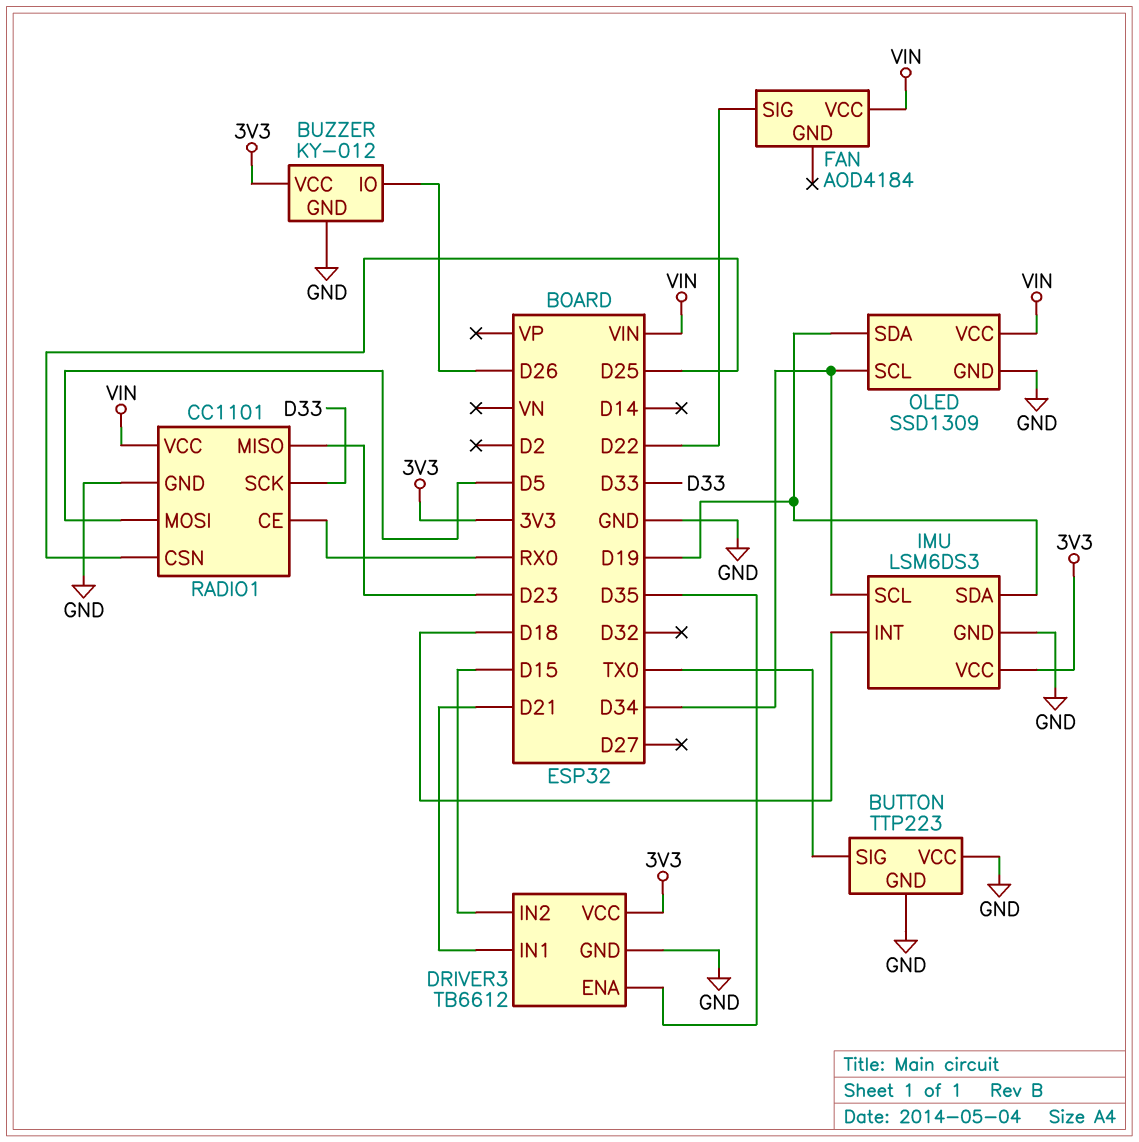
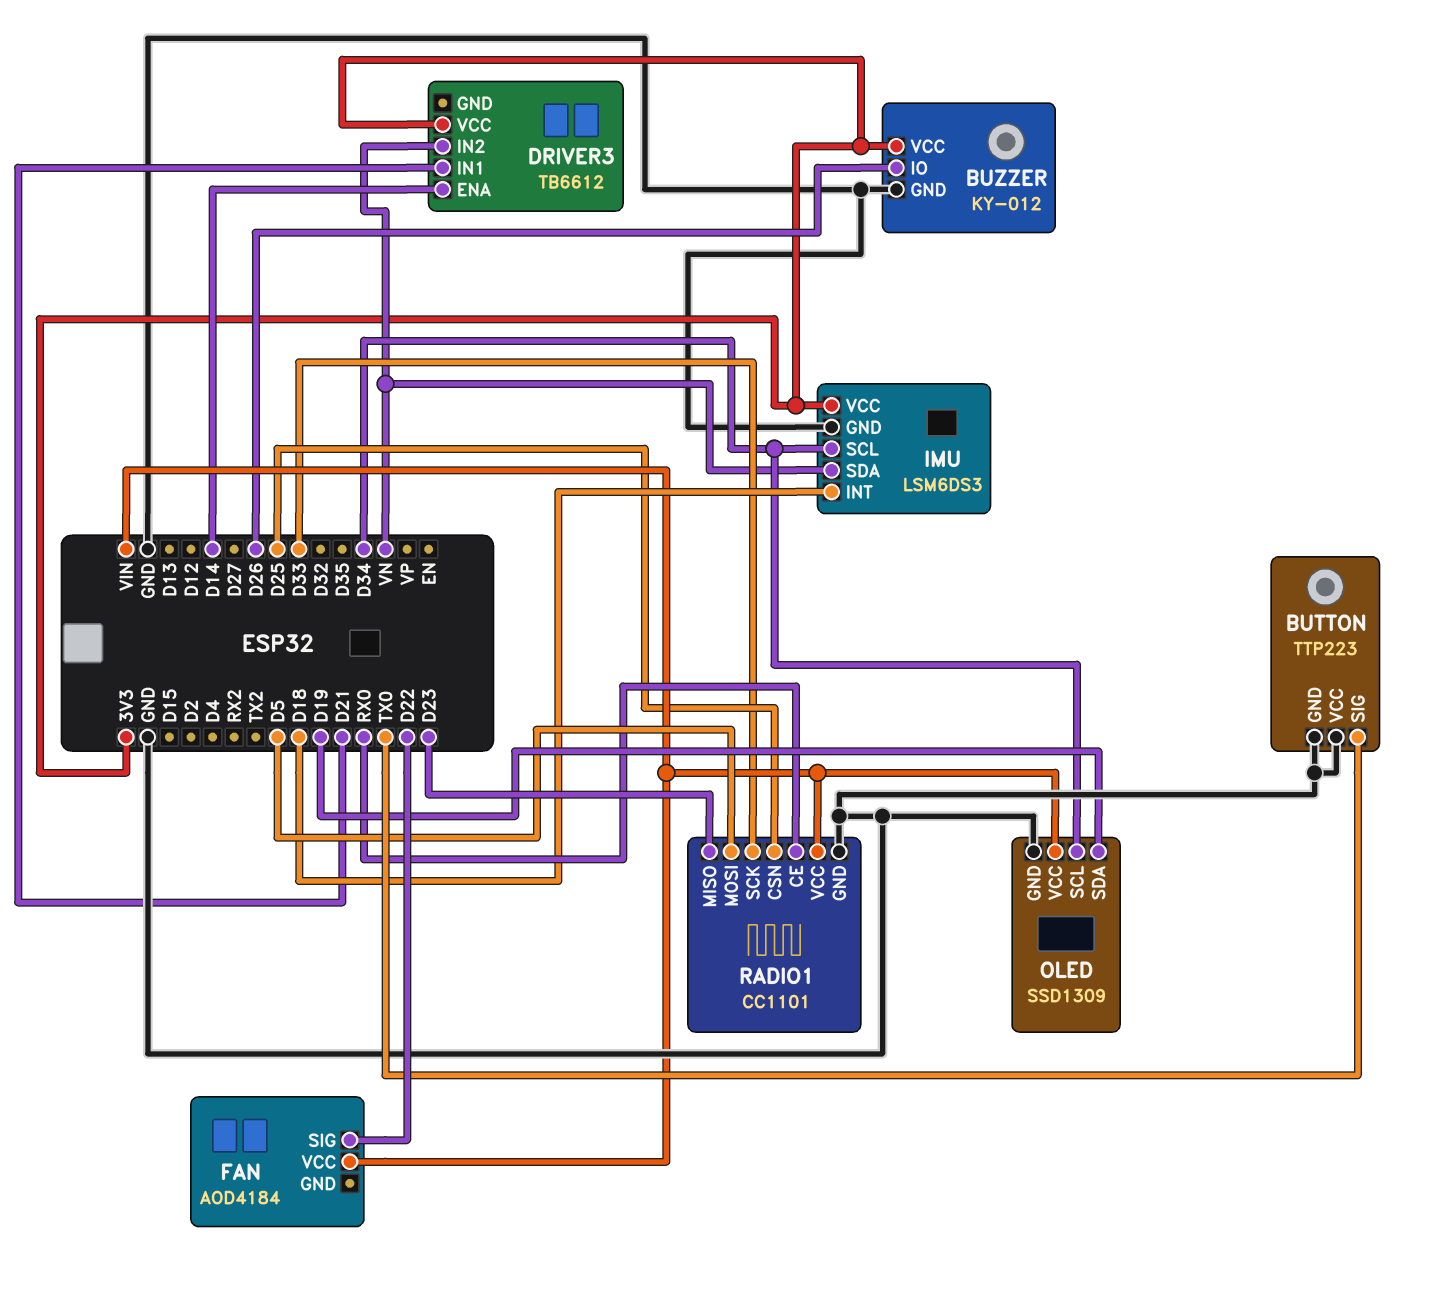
DRIVER3 pin ENA: D35 -> D14
DRIVER3 pin GND: GND -> none
DRIVER3 pin IN2: D15 -> VN
IMU pin SDA: D19 -> VN

